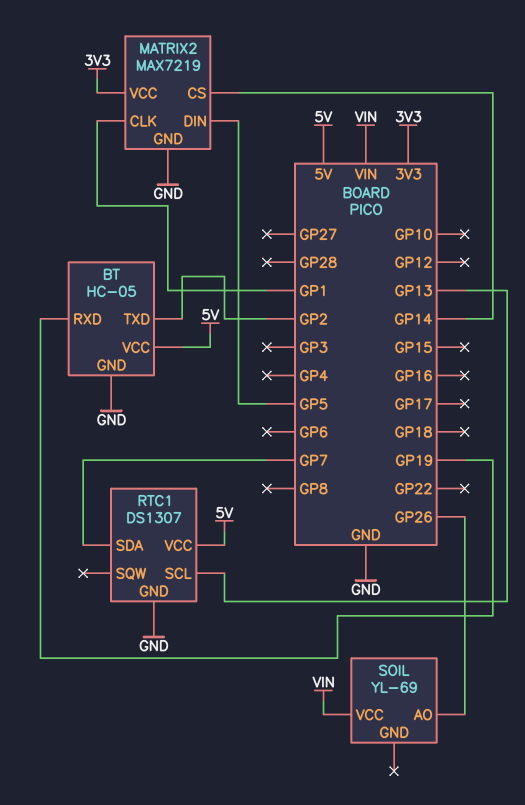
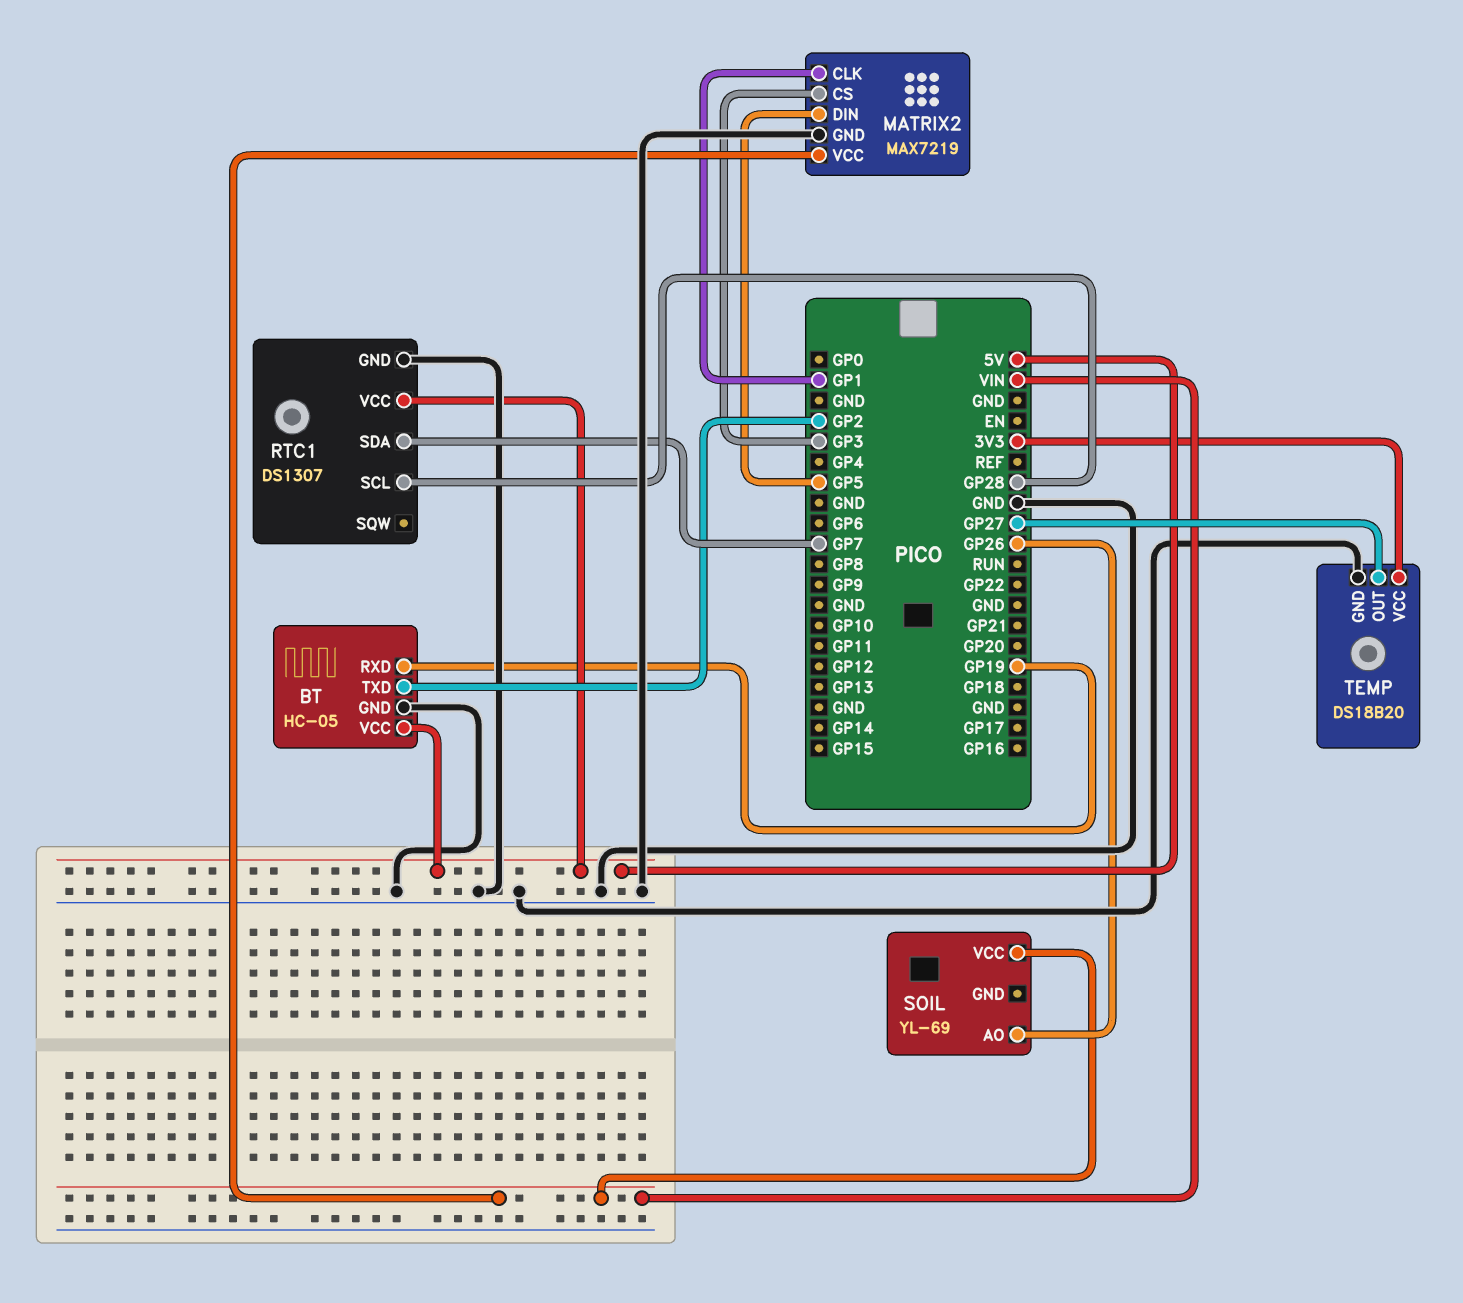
MATRIX2 pin CS: GP14 -> GP3
MATRIX2 pin VCC: 3V3 -> VIN
RTC1 pin SCL: GP13 -> GP28
TEMP: none -> DS18B20
TEMP pin GND: none -> GND
TEMP pin OUT: none -> GP27
TEMP pin VCC: none -> 3V3

